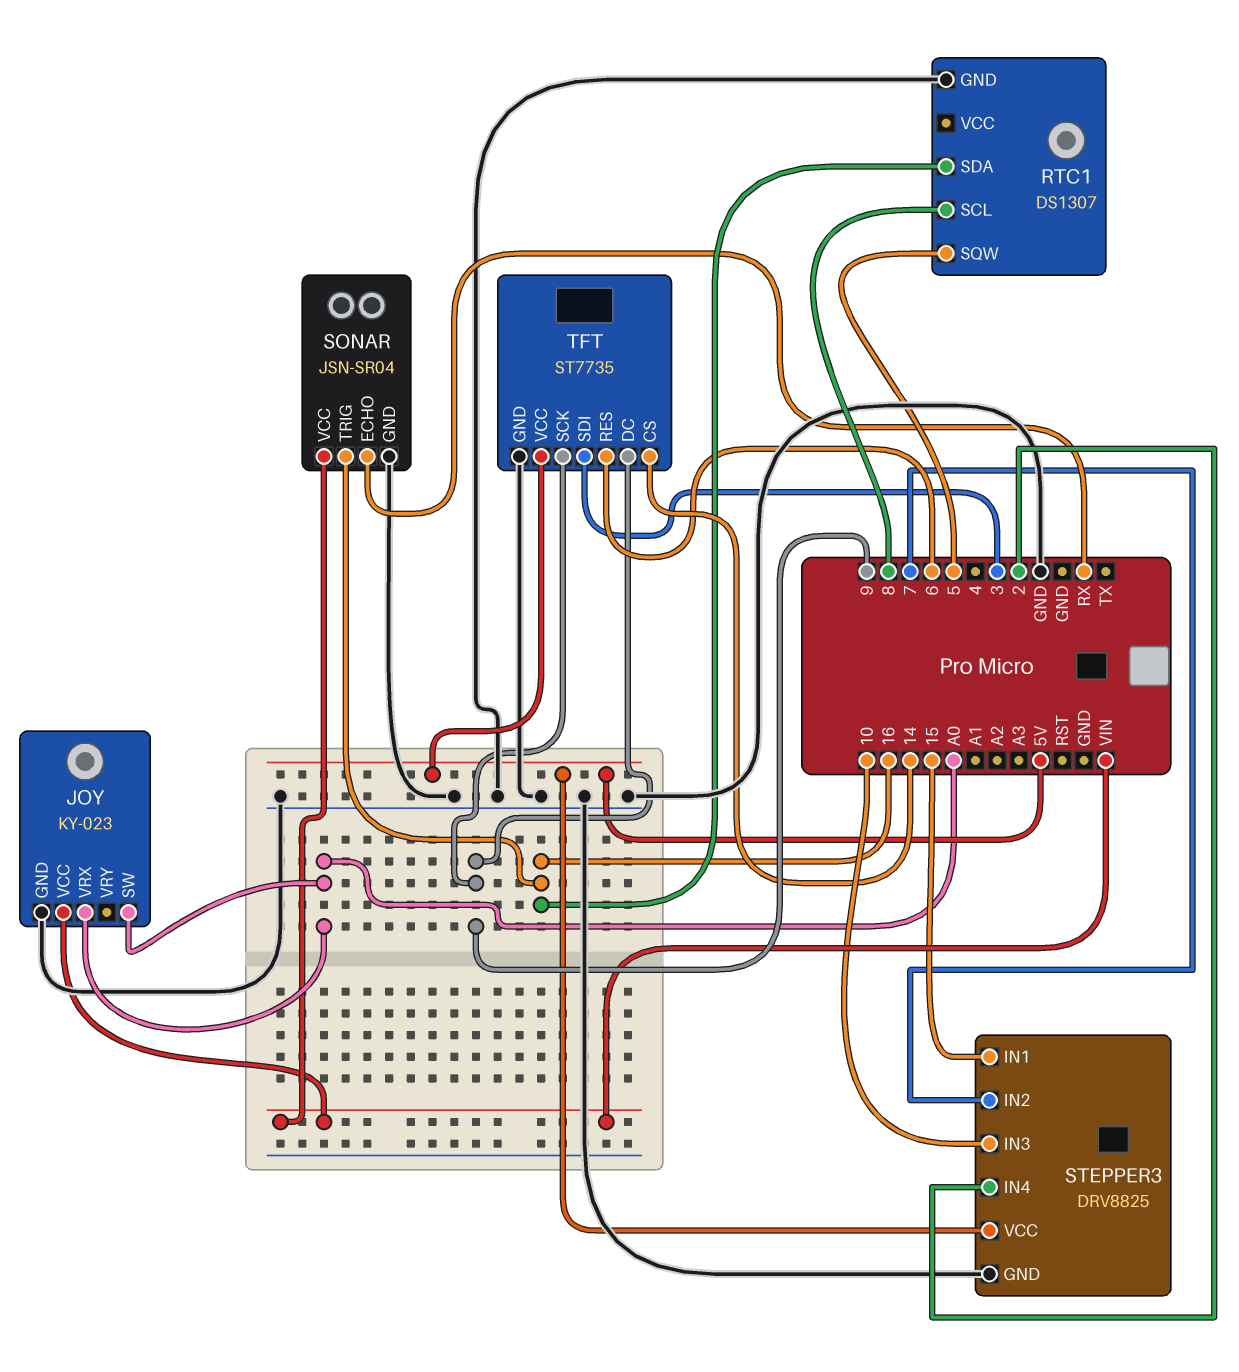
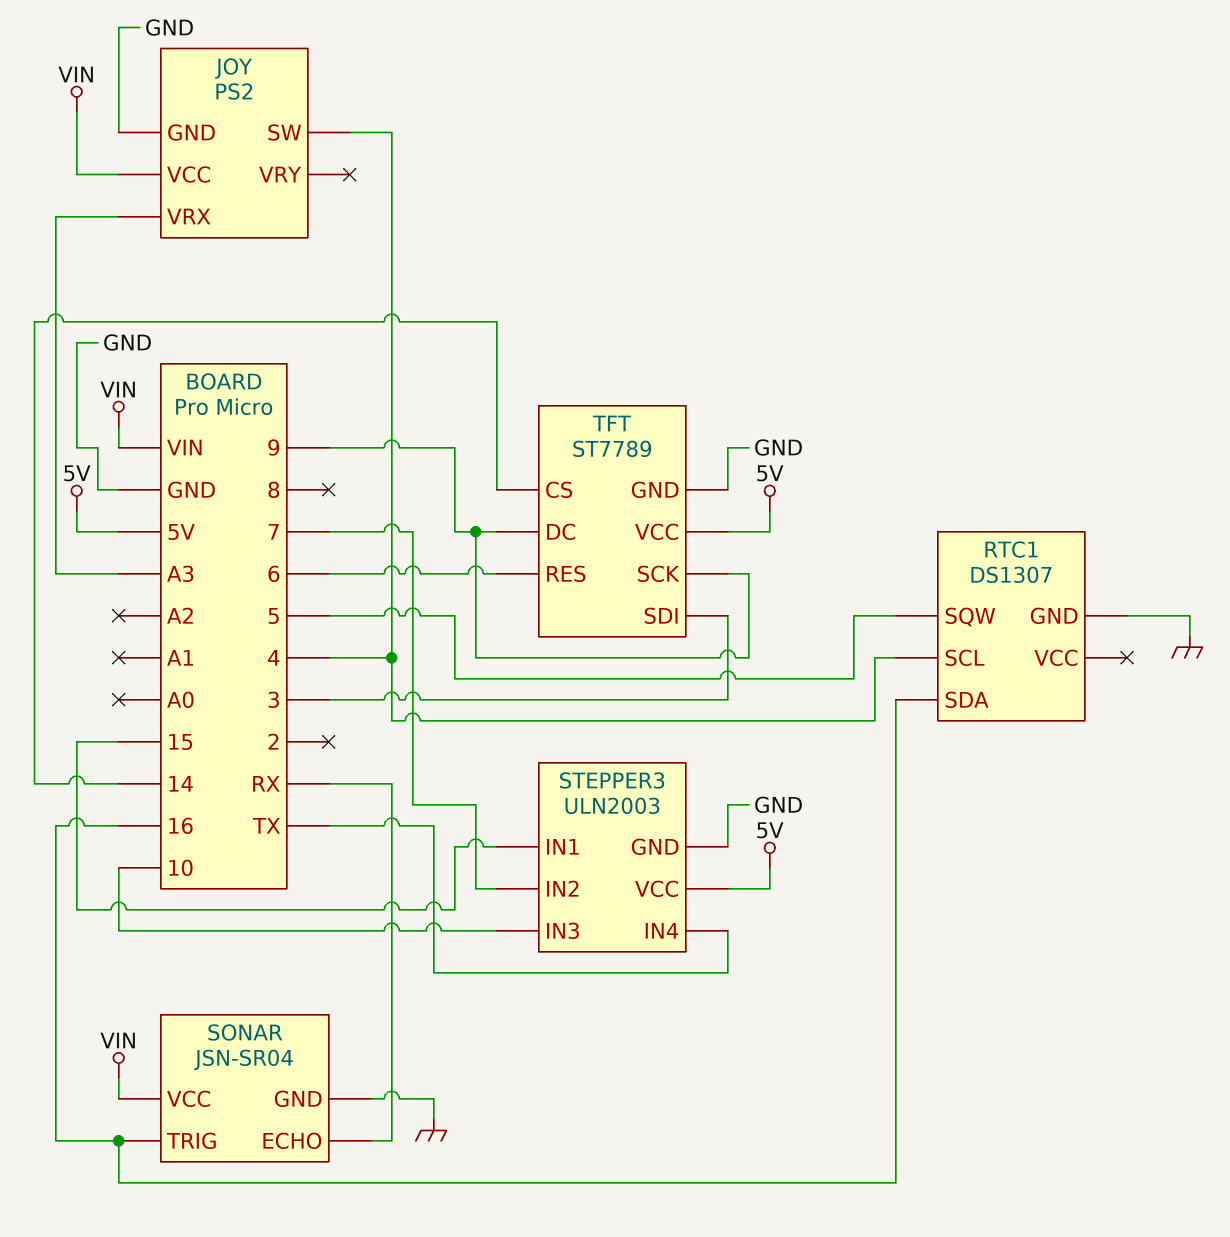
JOY: KY-023 -> PS2
JOY pin SW: A0 -> 4
JOY pin VRX: A0 -> A3
RTC1 pin SCL: 8 -> 4
STEPPER3: DRV8825 -> ULN2003
STEPPER3 pin IN4: 2 -> TX
TFT: ST7735 -> ST7789

